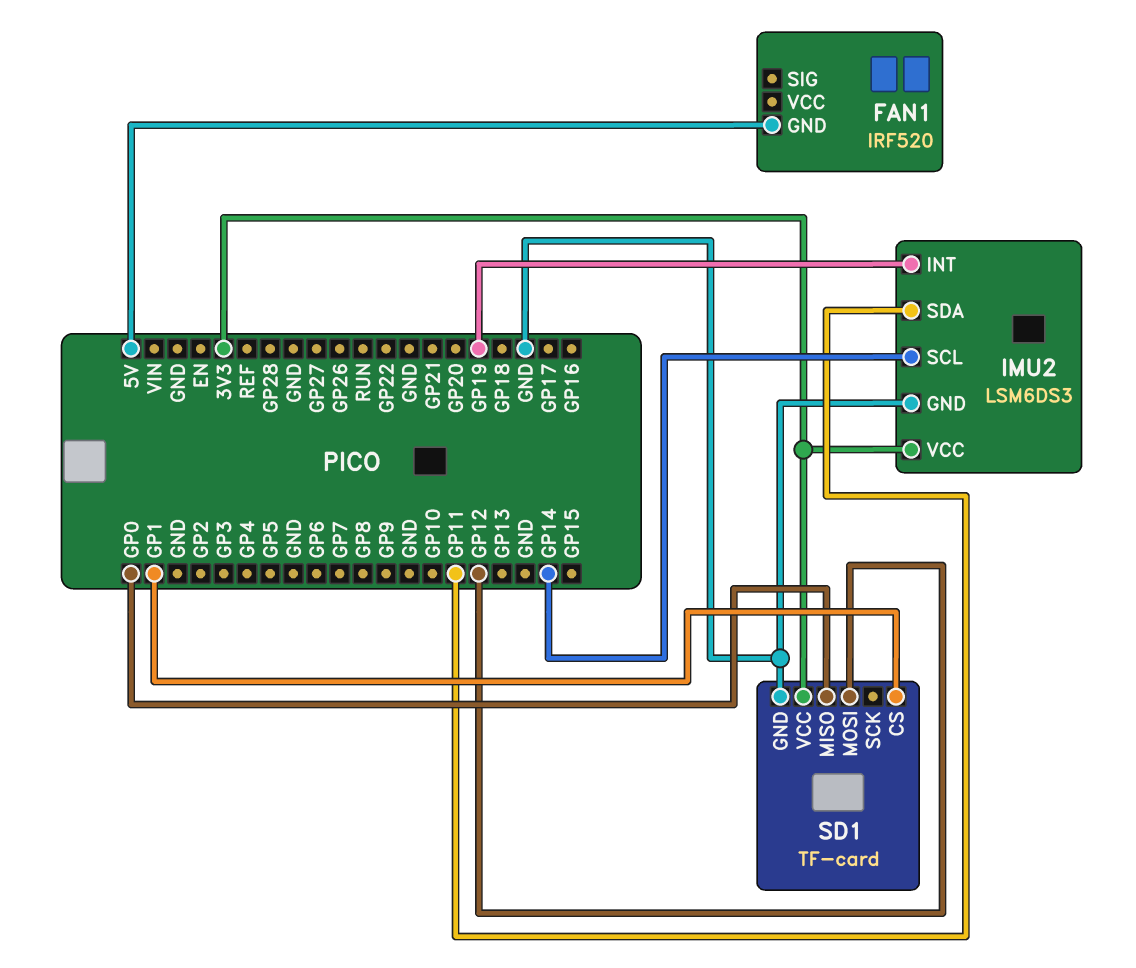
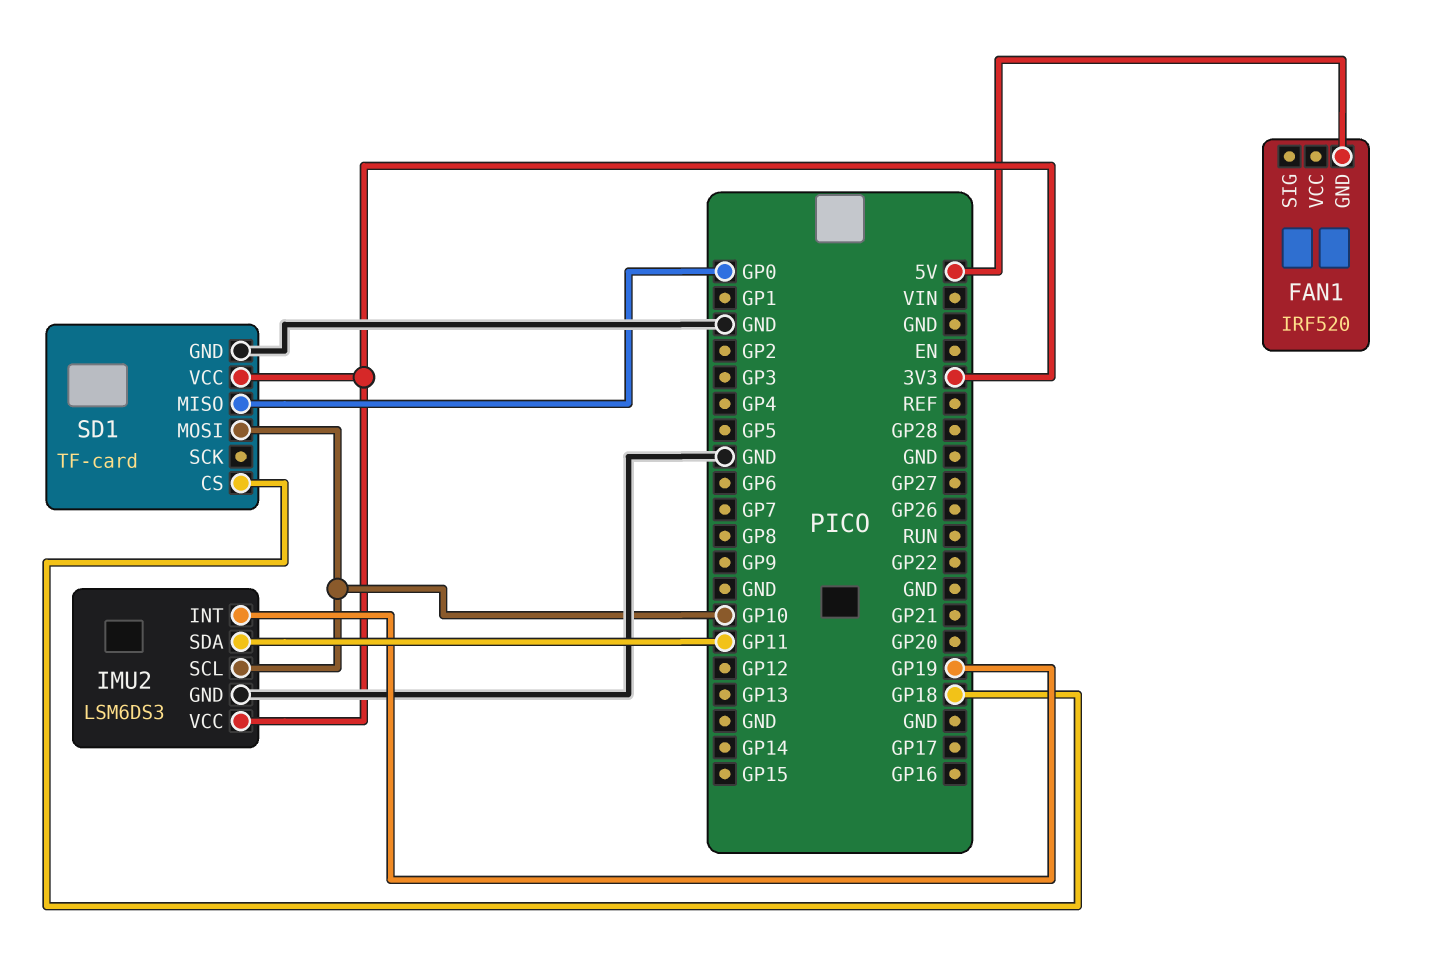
IMU2 pin SCL: GP14 -> GP10
SD1 pin CS: GP1 -> GP18
SD1 pin MOSI: GP12 -> GP10

